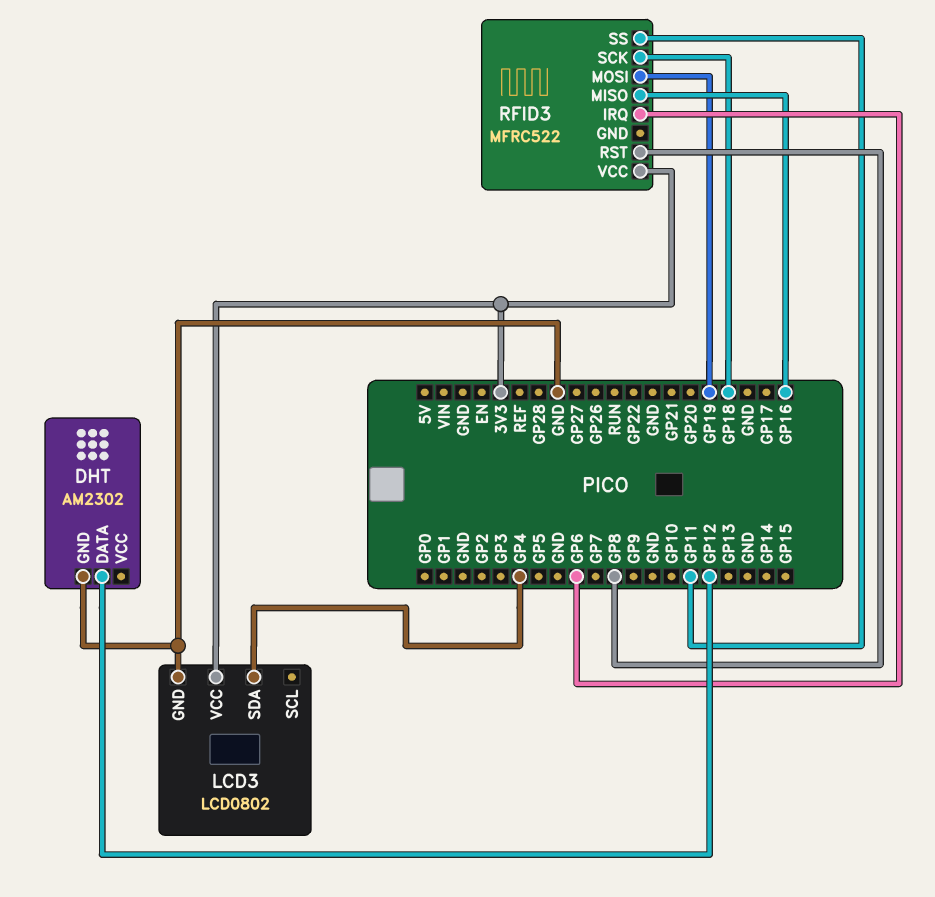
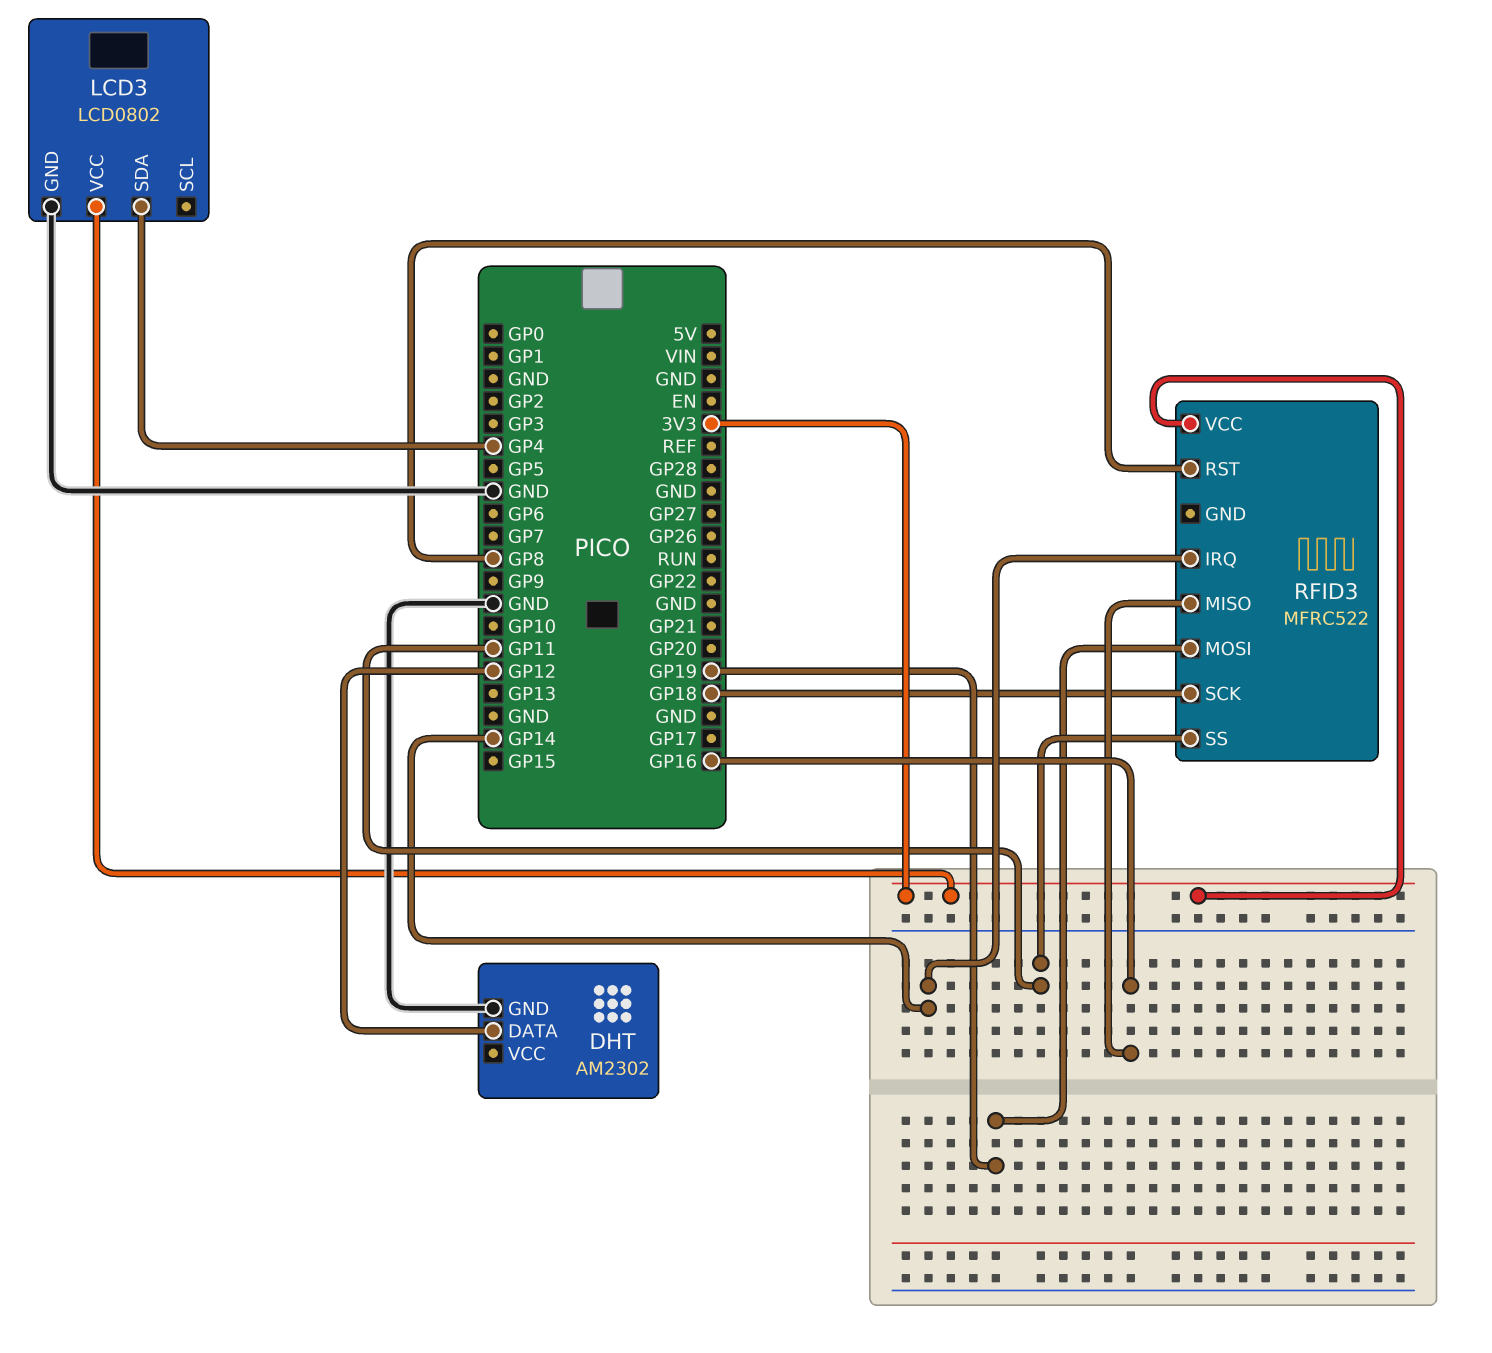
RFID3 pin IRQ: GP6 -> GP14

